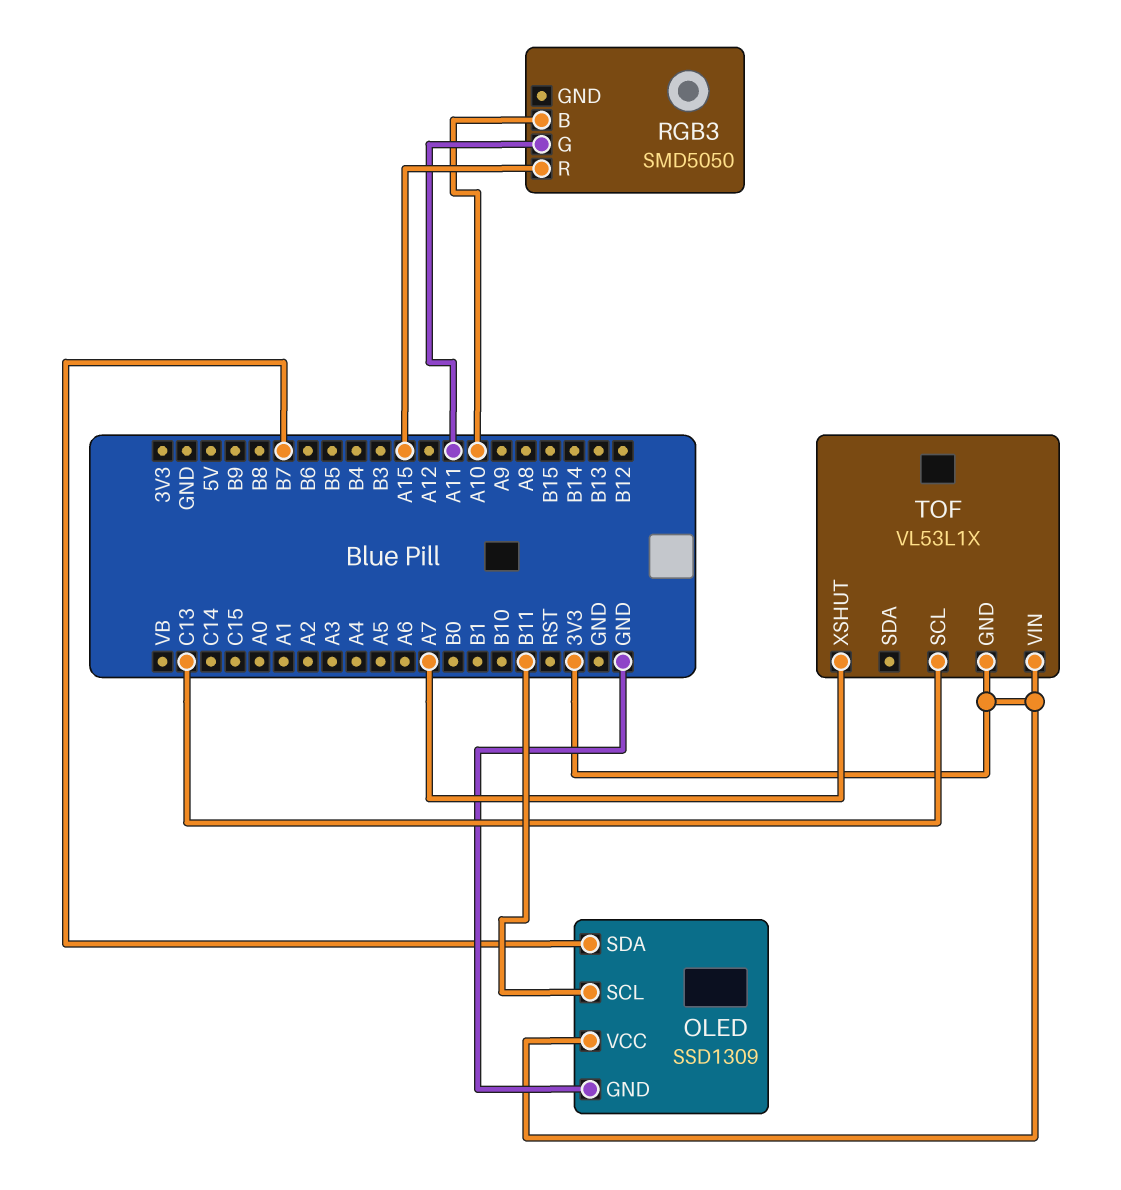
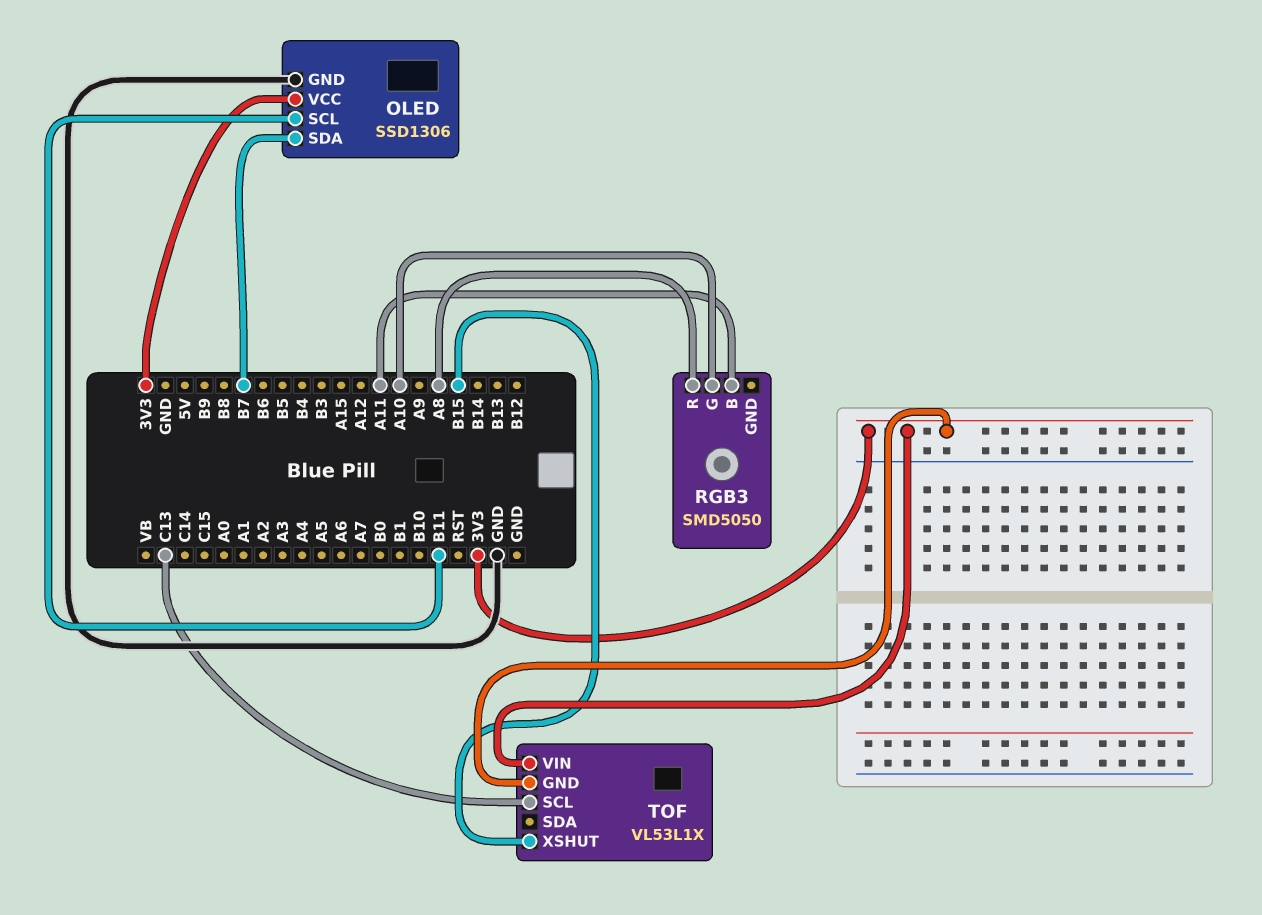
OLED: SSD1309 -> SSD1306
RGB3 pin B: A10 -> A11
RGB3 pin G: A11 -> A10
RGB3 pin R: A15 -> A8
TOF pin XSHUT: A7 -> B15

